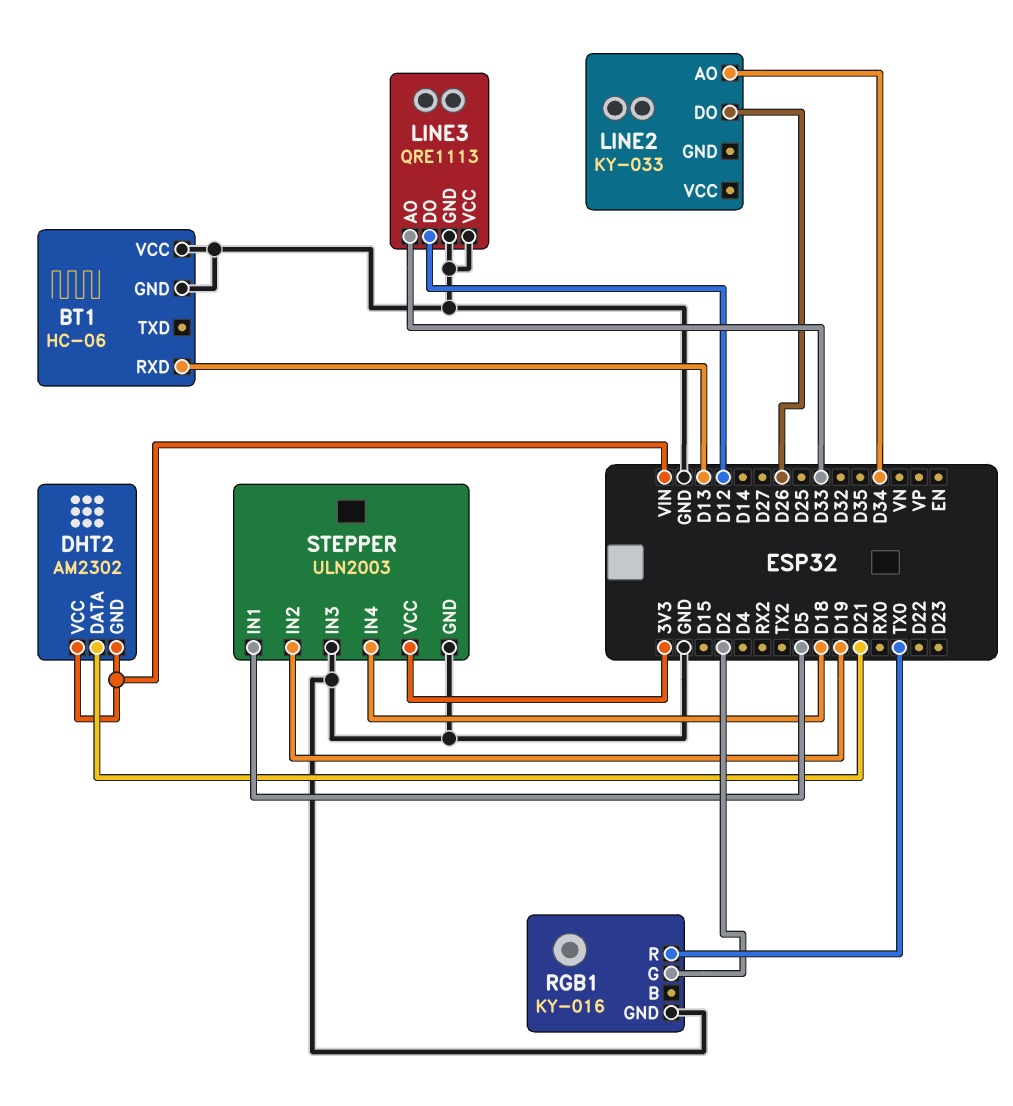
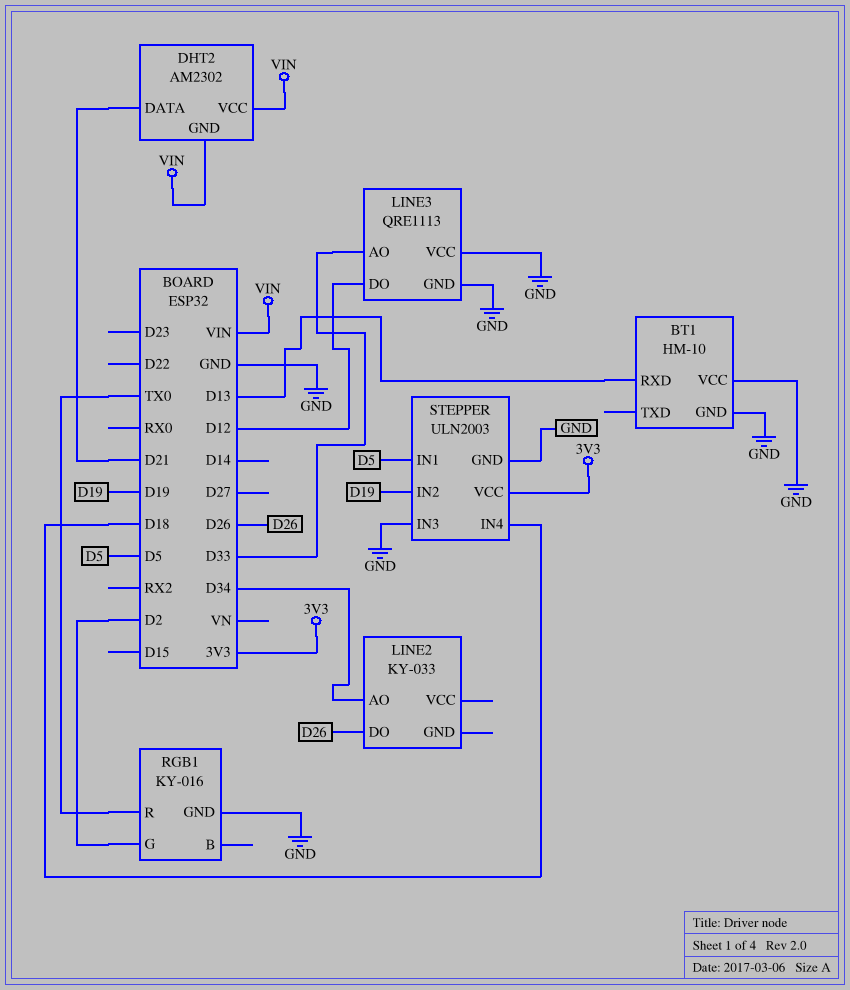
BT1: HC-06 -> HM-10

